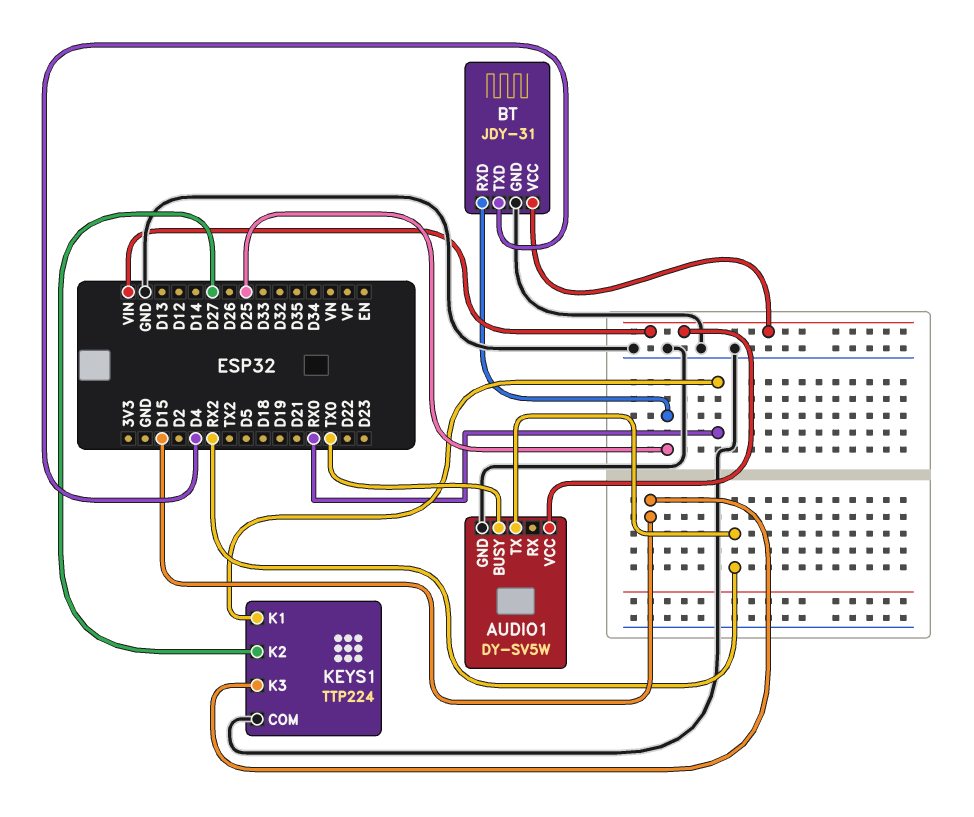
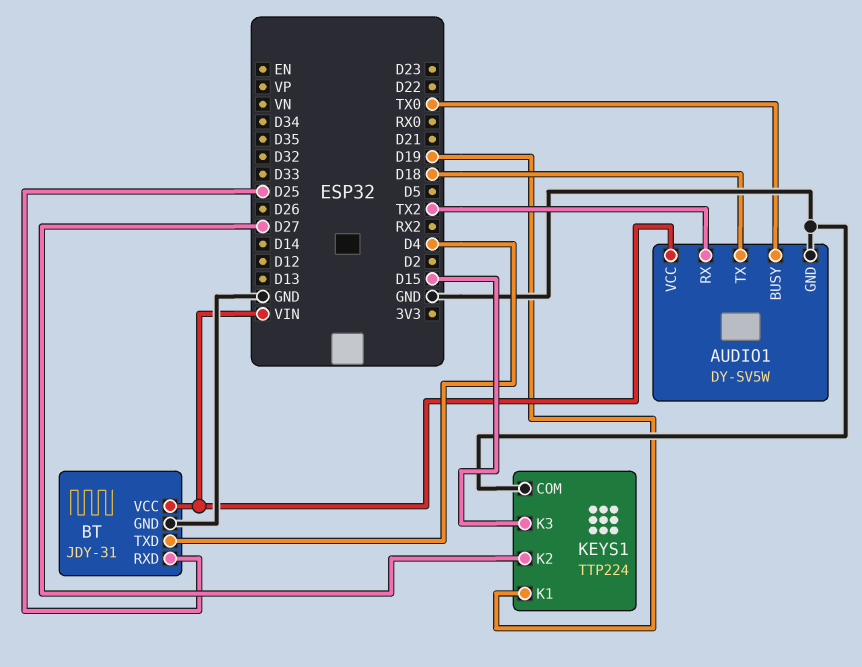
AUDIO1 pin RX: none -> TX2
AUDIO1 pin TX: RX2 -> D18
KEYS1 pin K1: RX0 -> D19

